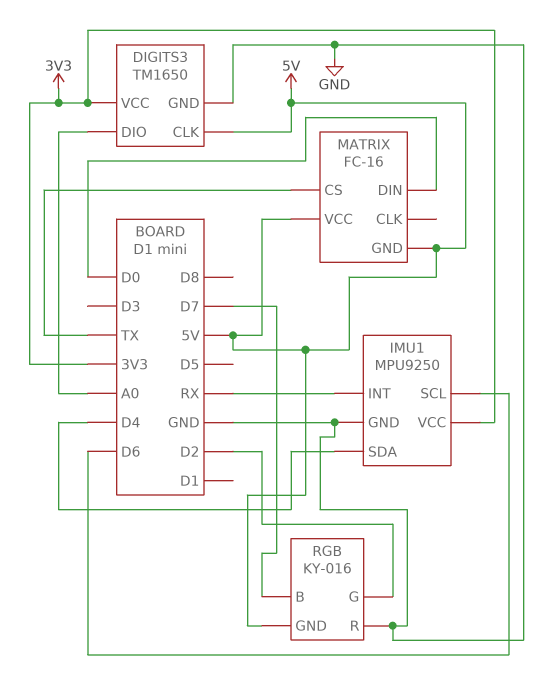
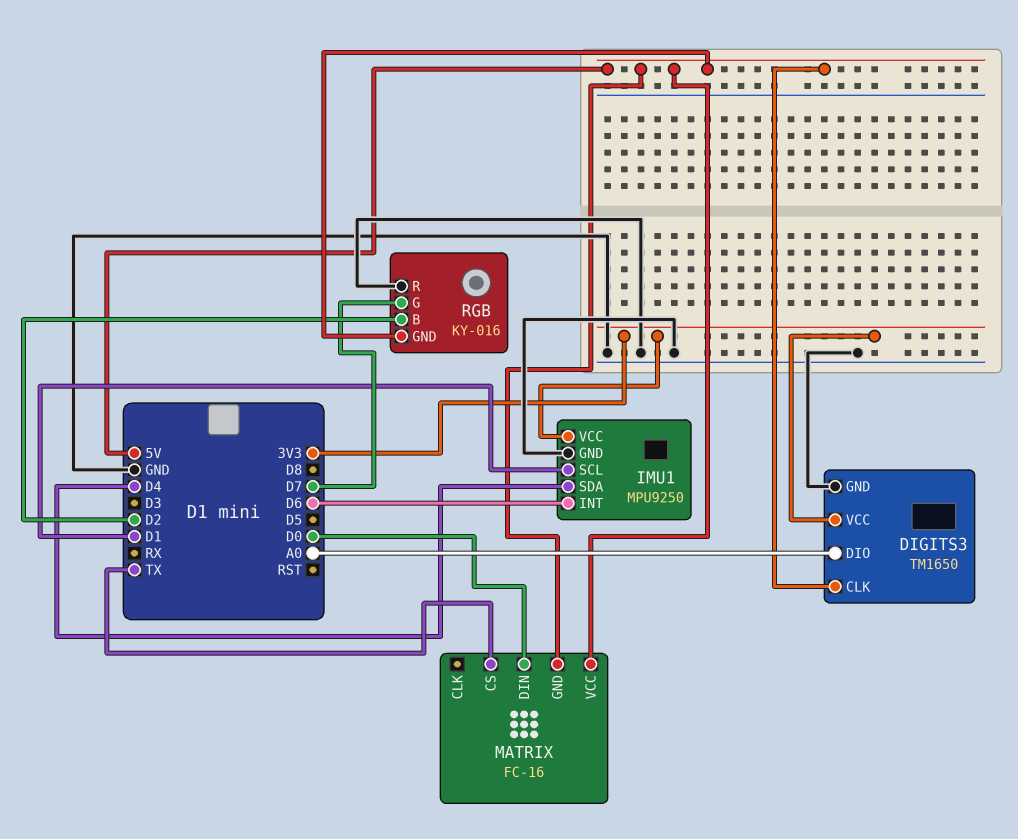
IMU1 pin INT: RX -> D6
IMU1 pin SCL: D6 -> D1
RGB pin B: D7 -> D2
RGB pin G: D2 -> D7

